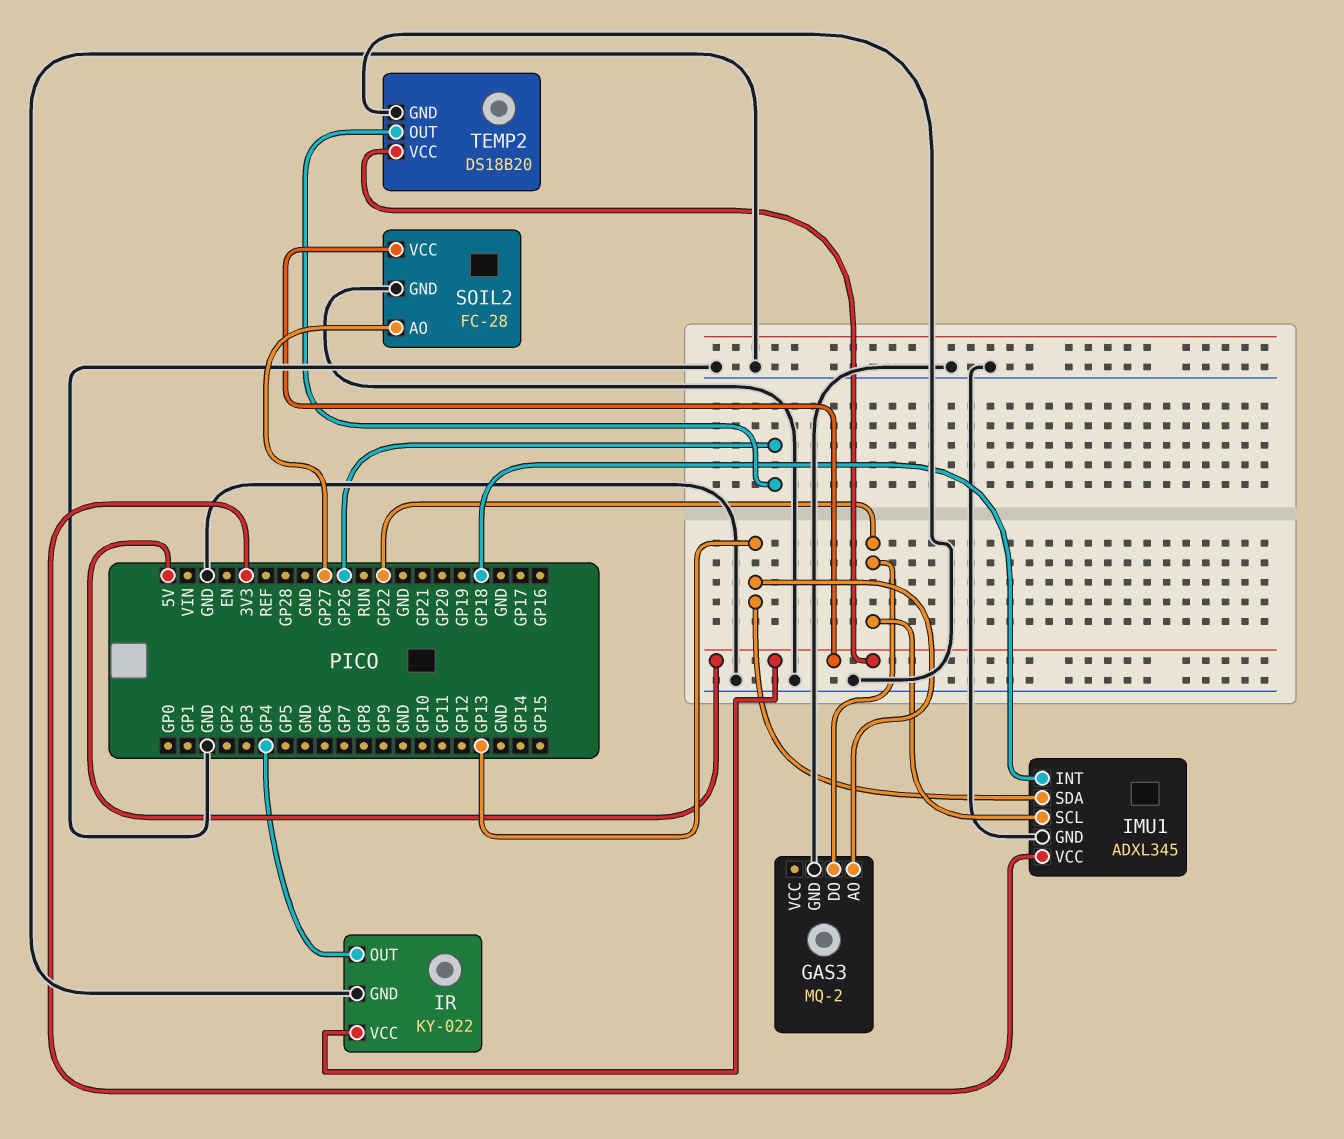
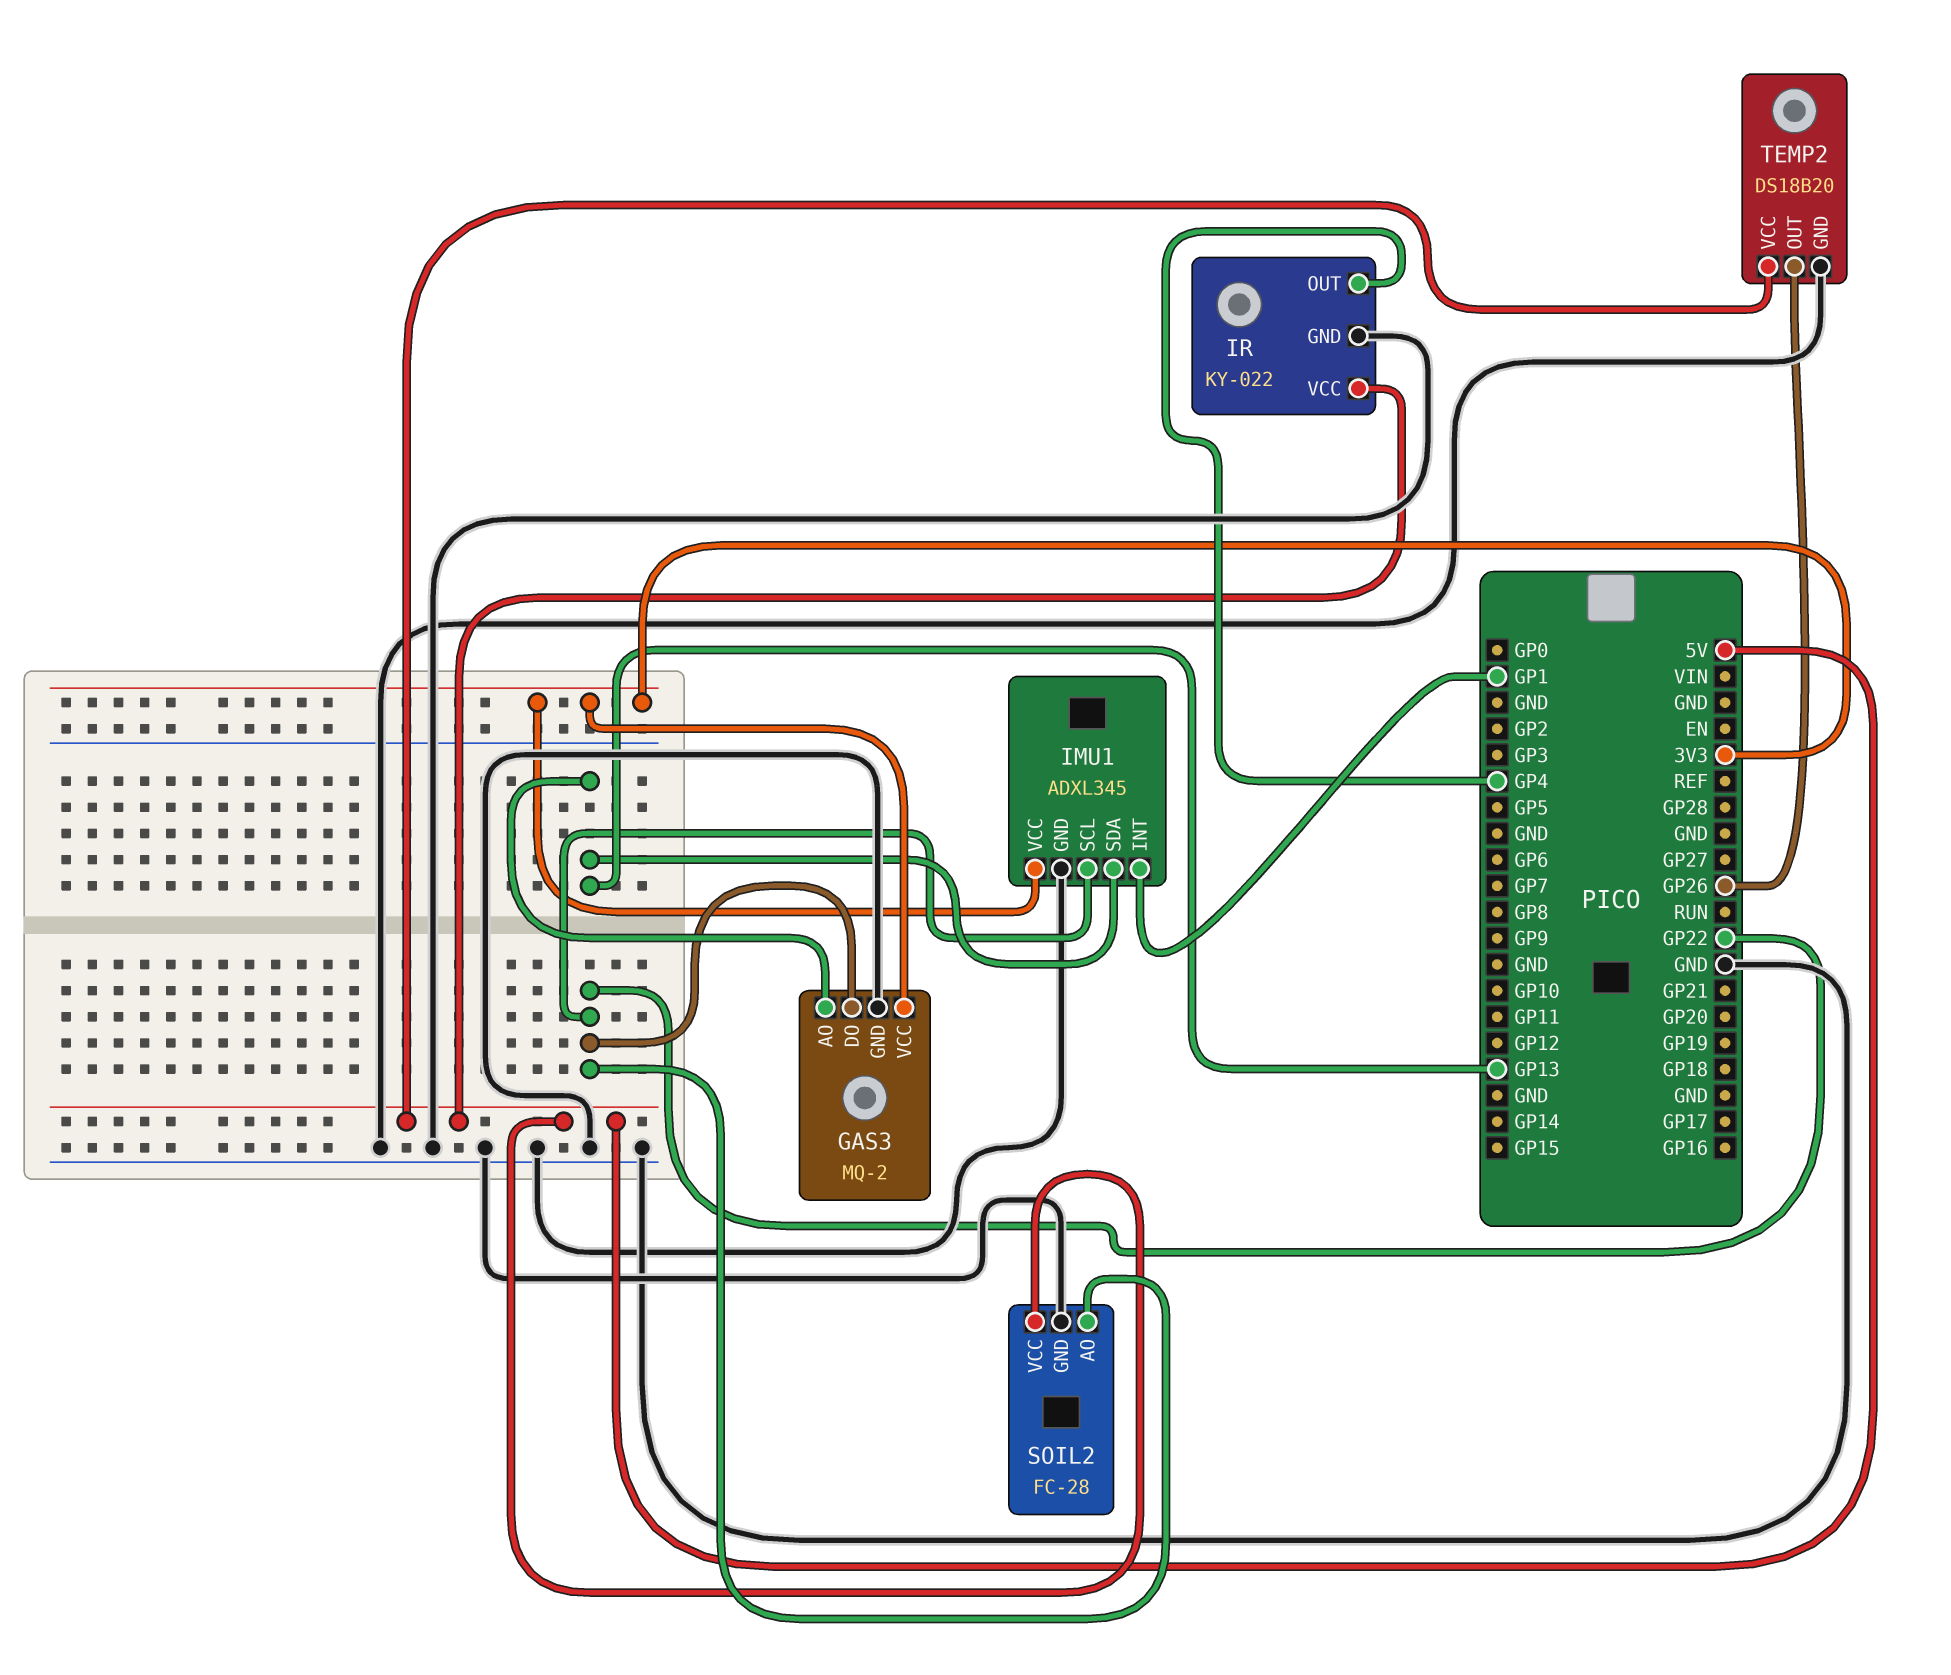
GAS3 pin VCC: none -> 3V3
IMU1 pin INT: GP18 -> GP1
SOIL2 pin AO: GP27 -> GP22

